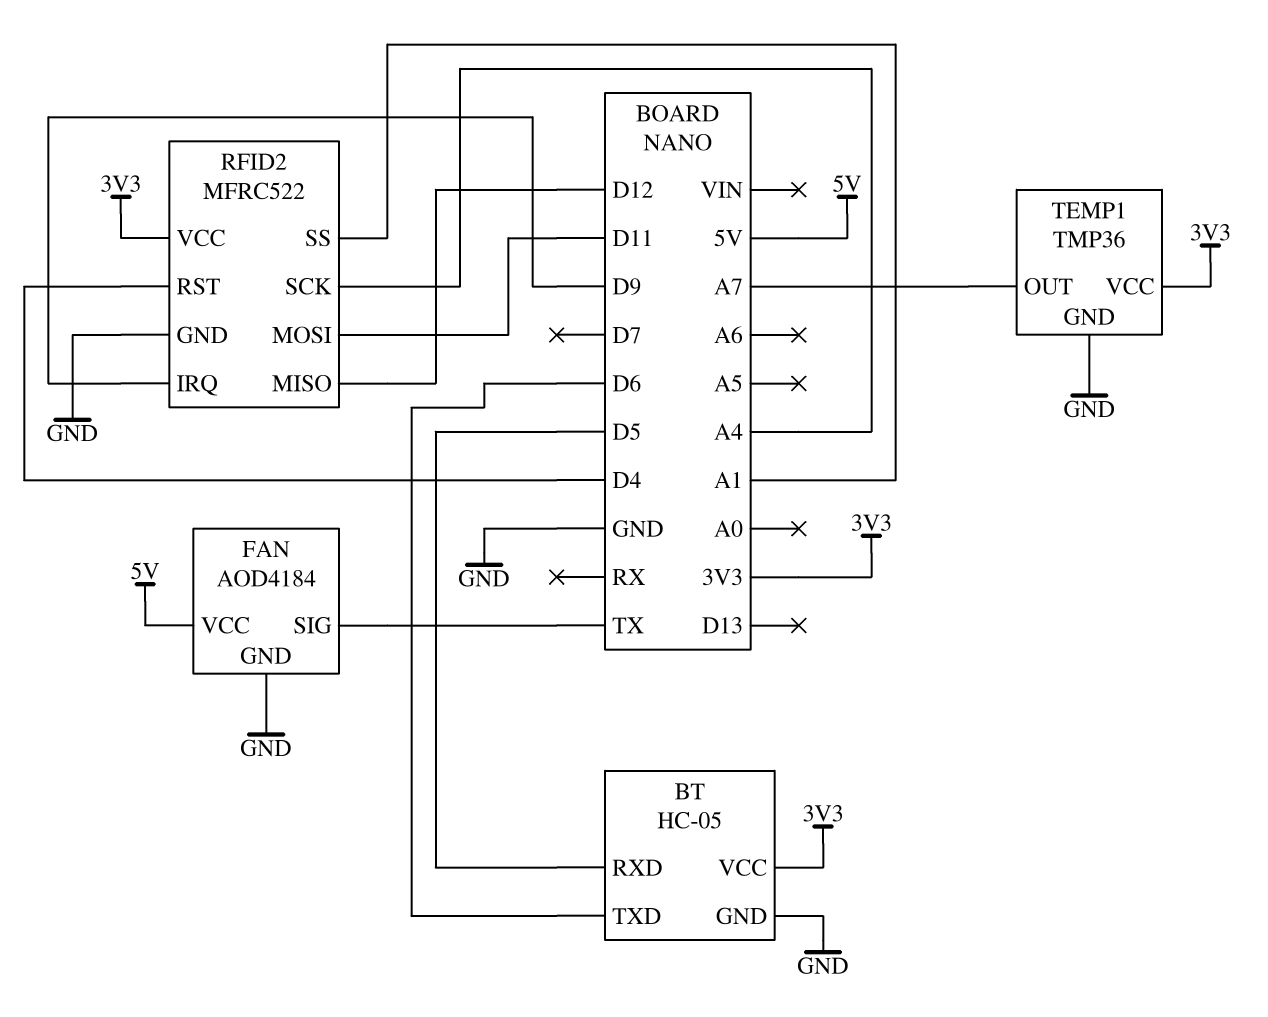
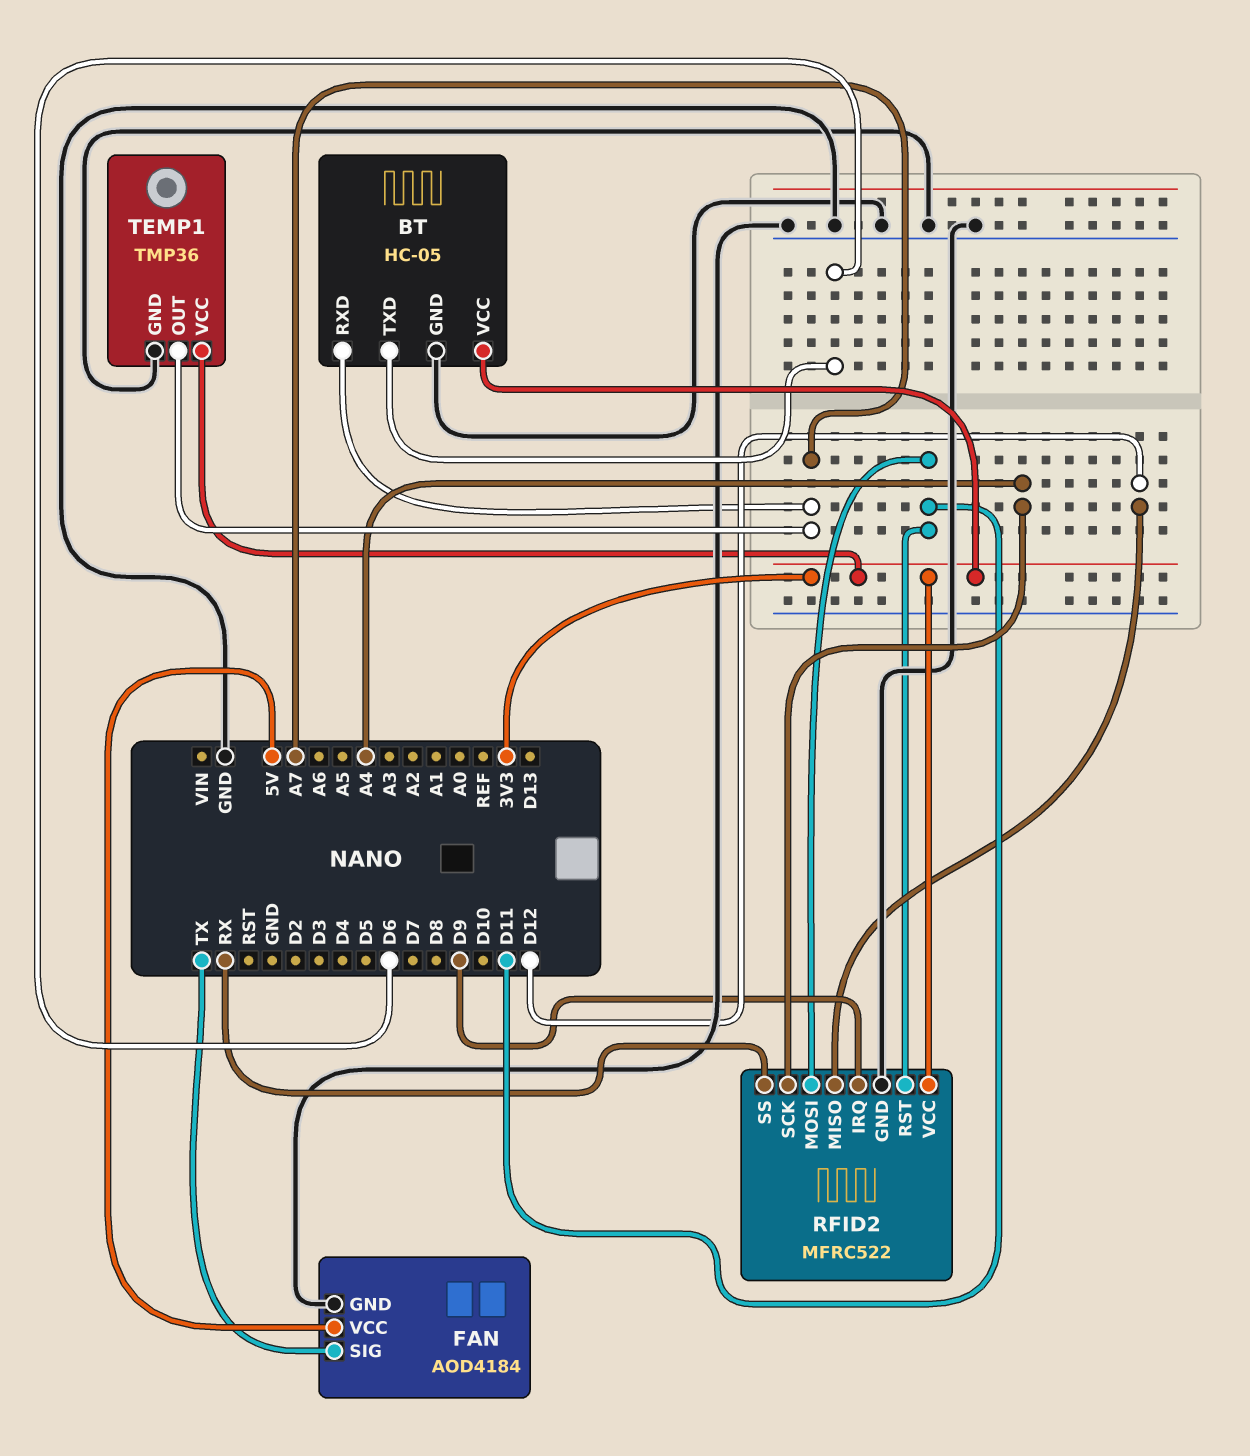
BT pin RXD: D5 -> A7
RFID2 pin RST: D4 -> D11
RFID2 pin SS: A1 -> RX

